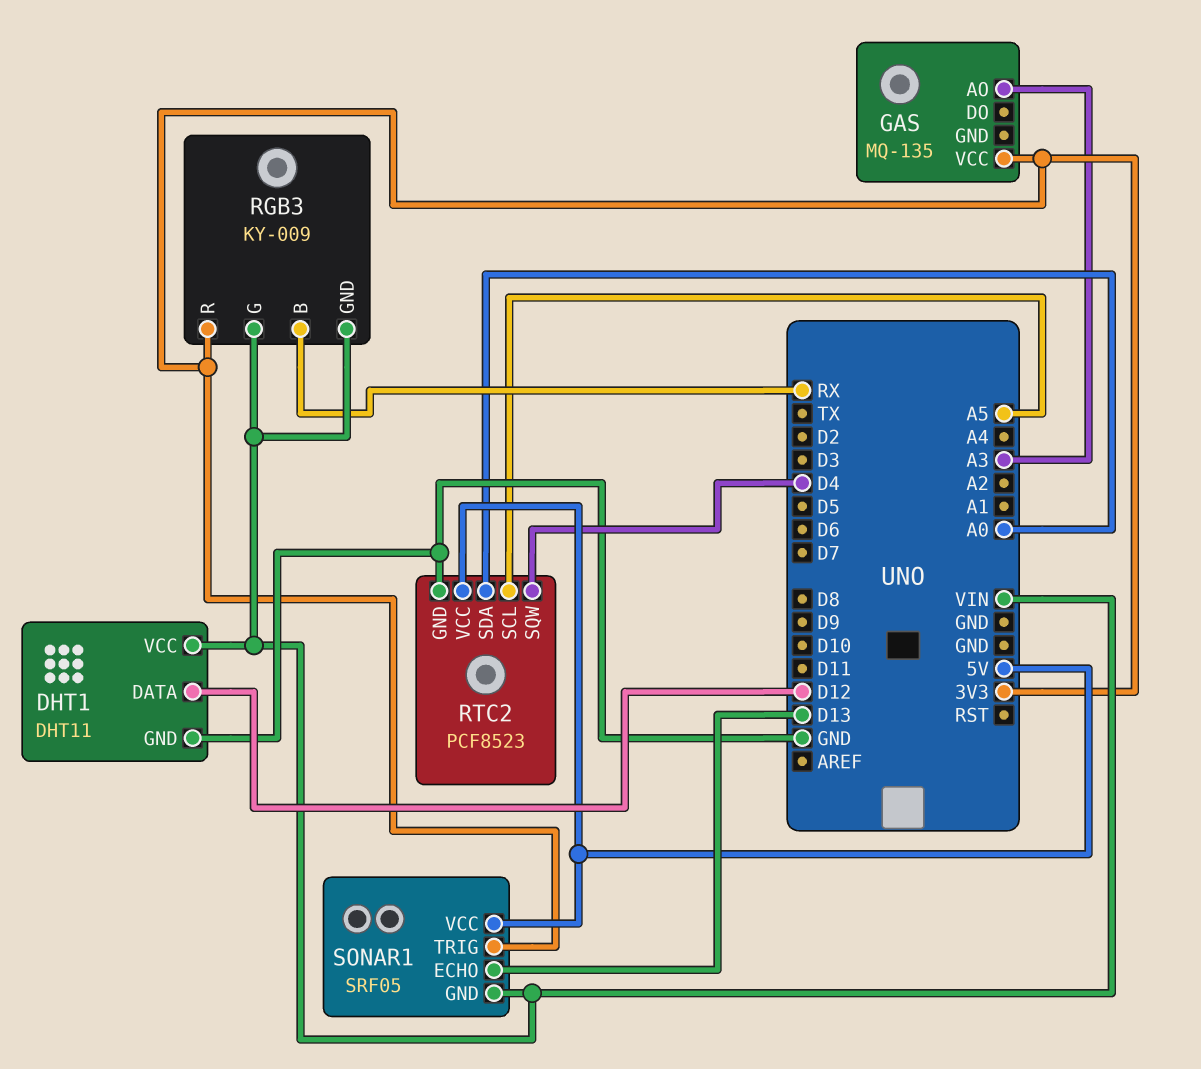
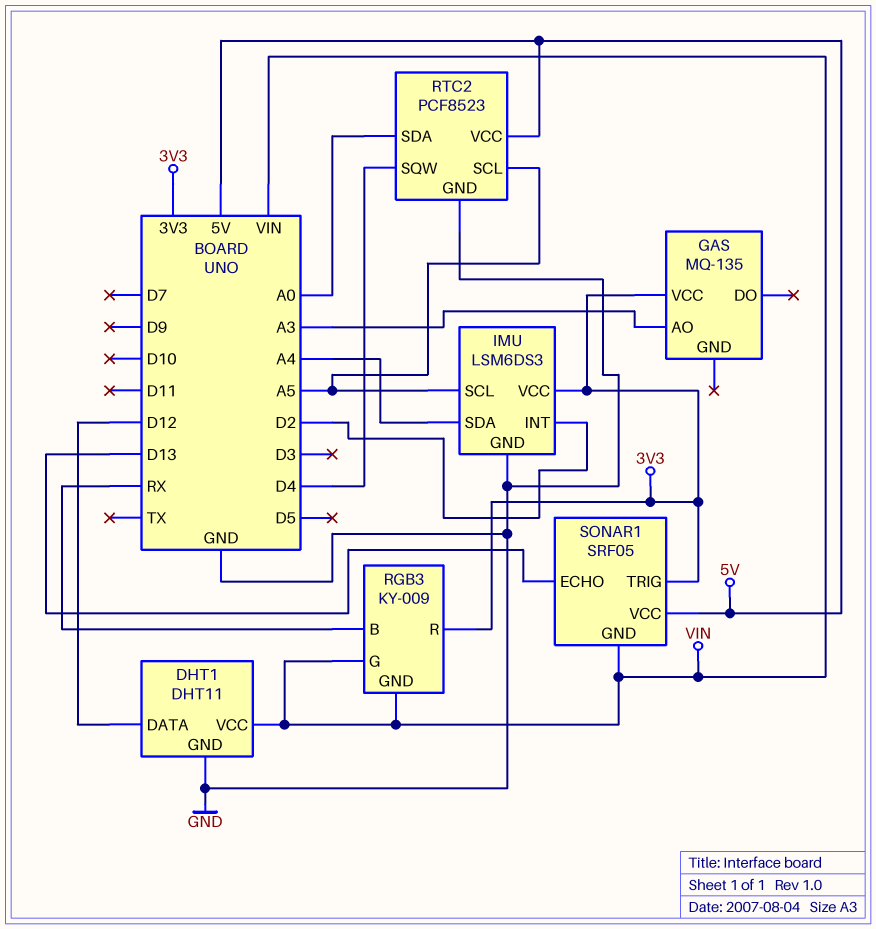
IMU: none -> LSM6DS3
IMU pin GND: none -> GND
IMU pin INT: none -> D2
IMU pin SCL: none -> A5
IMU pin SDA: none -> A4
IMU pin VCC: none -> 3V3

